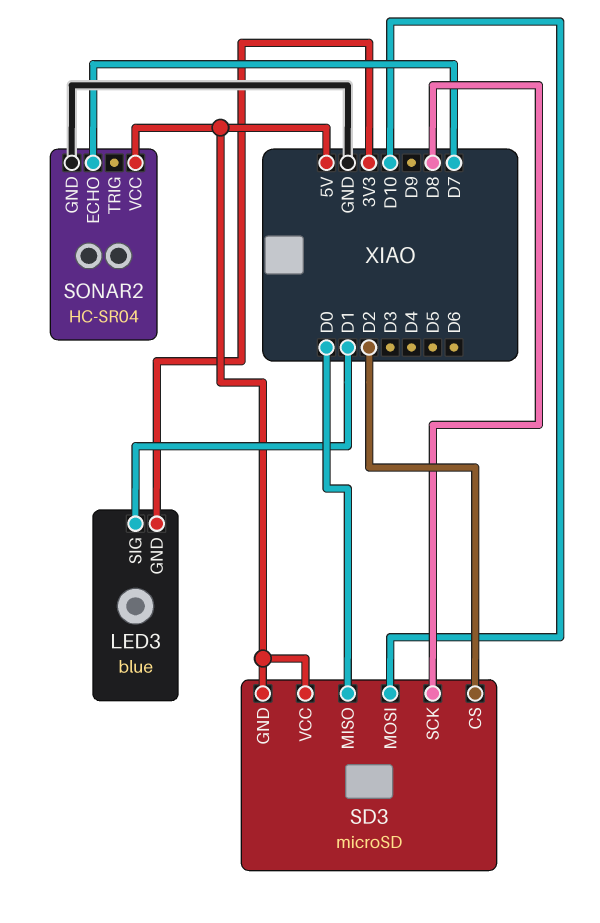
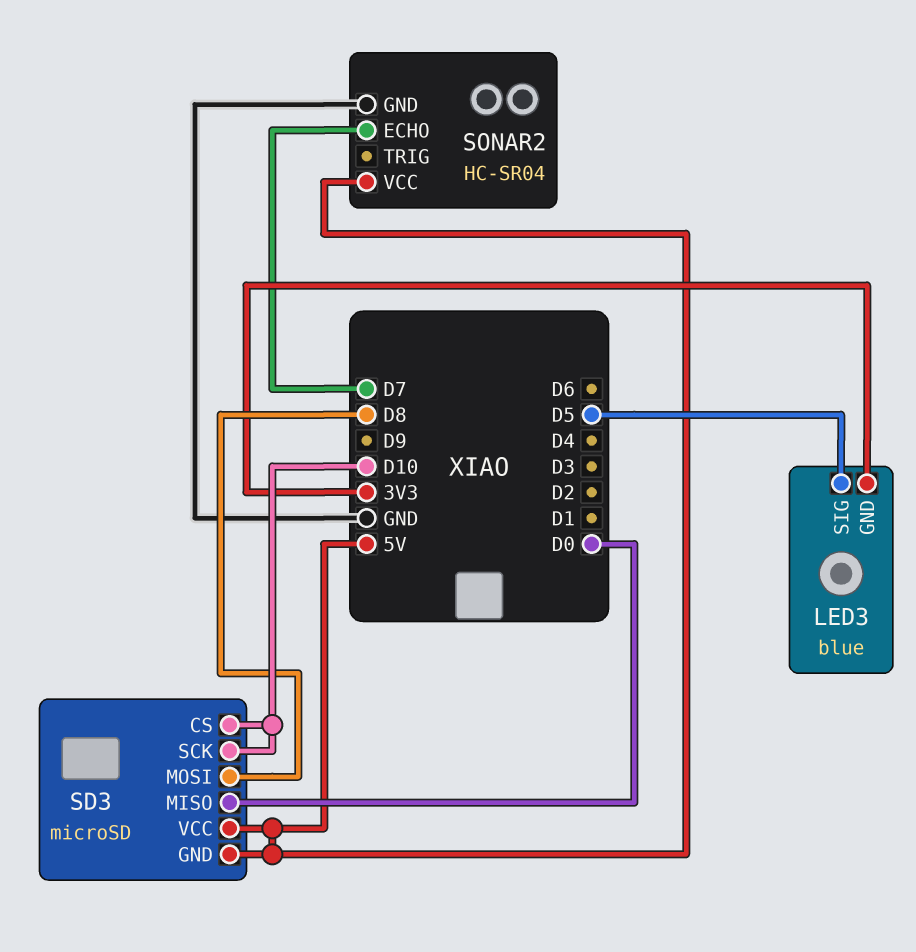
LED3 pin SIG: D1 -> D5
SD3 pin CS: D2 -> D10
SD3 pin MOSI: D10 -> D8
SD3 pin SCK: D8 -> D10

